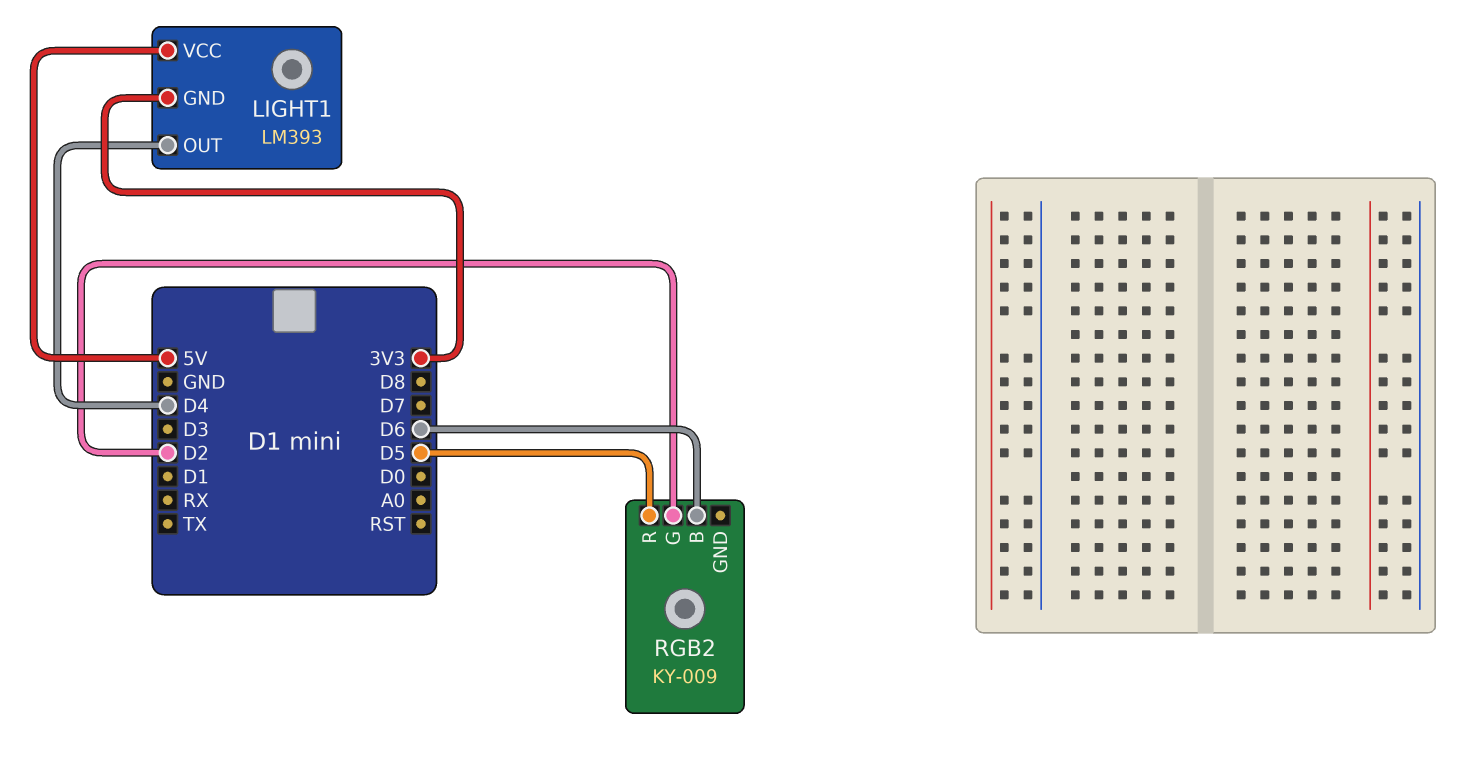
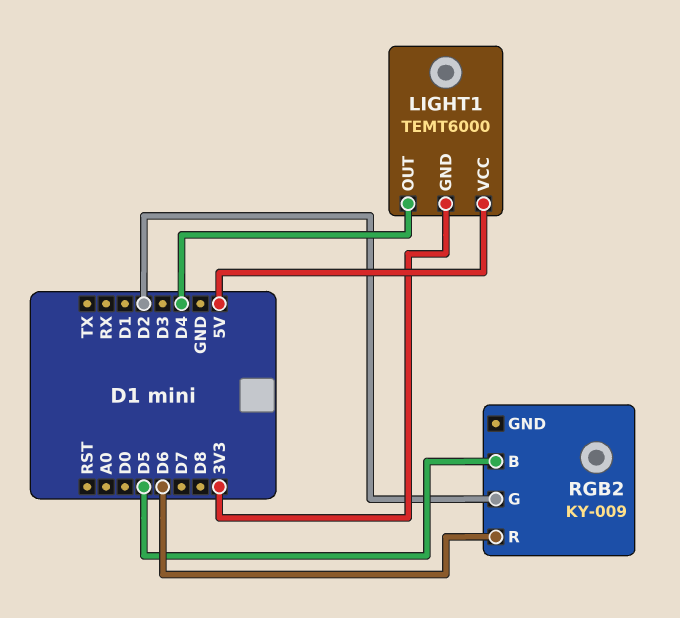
LIGHT1: LM393 -> TEMT6000
RGB2 pin B: D6 -> D5
RGB2 pin R: D5 -> D6

